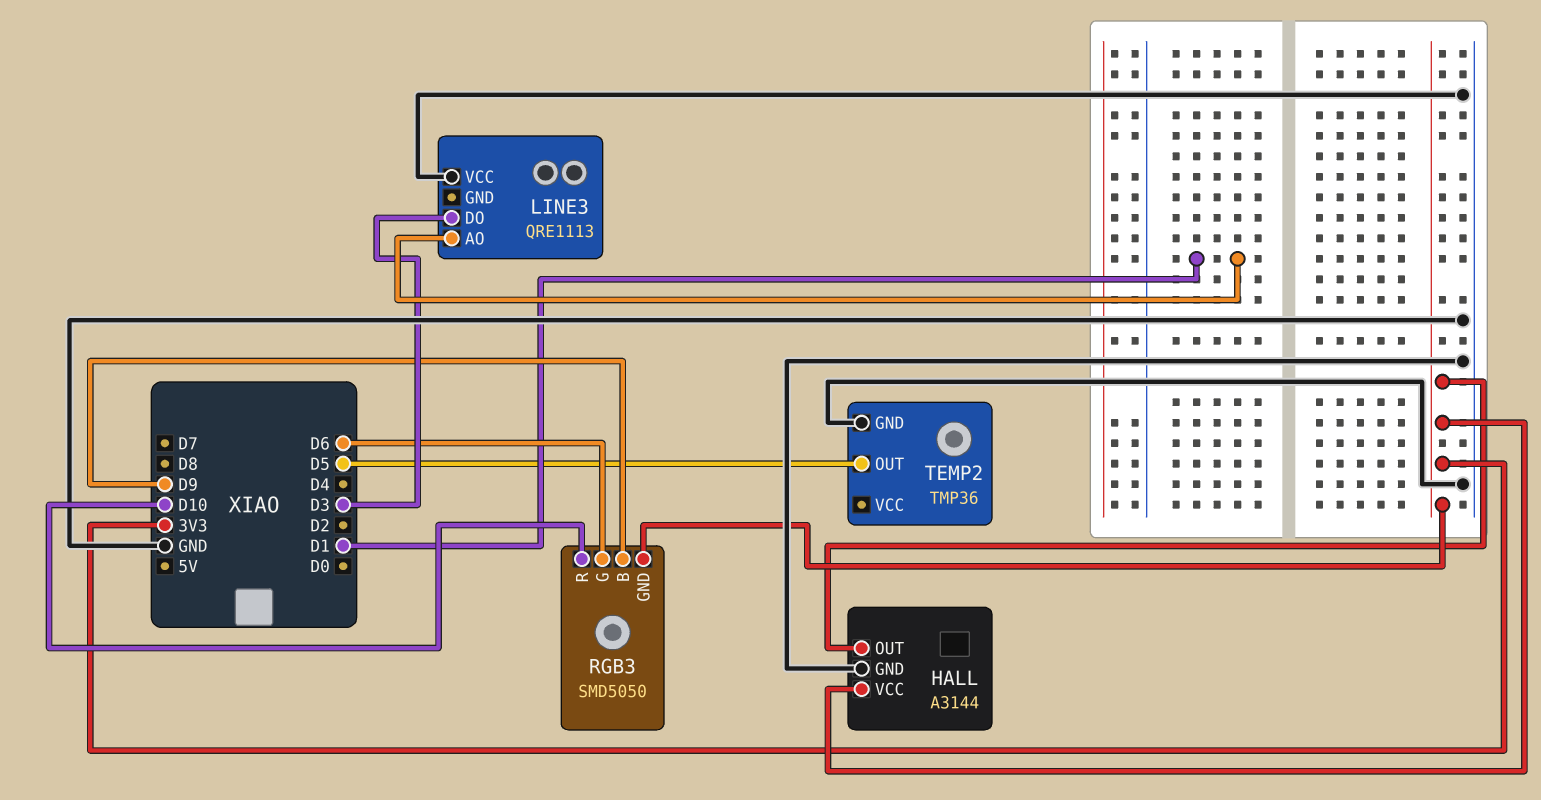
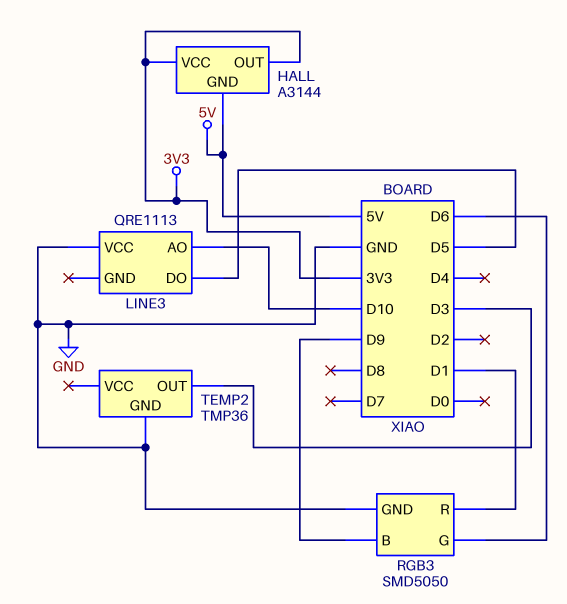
HALL pin GND: GND -> 5V
LINE3 pin AO: D1 -> D10
LINE3 pin DO: D3 -> D5
RGB3 pin GND: 3V3 -> GND
RGB3 pin R: D10 -> D1
TEMP2 pin OUT: D5 -> D3

